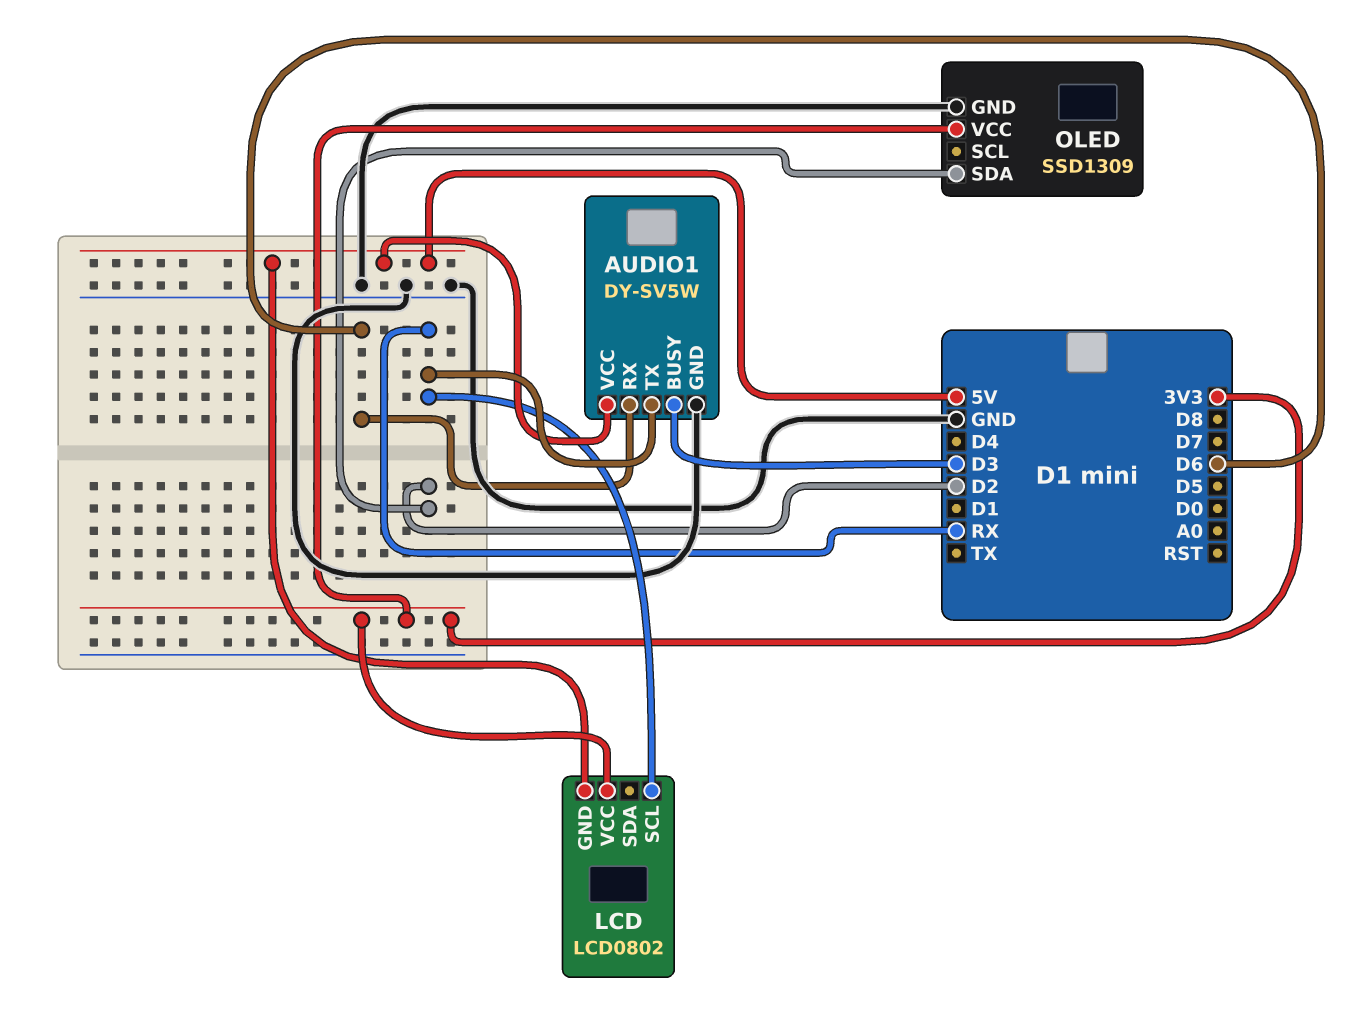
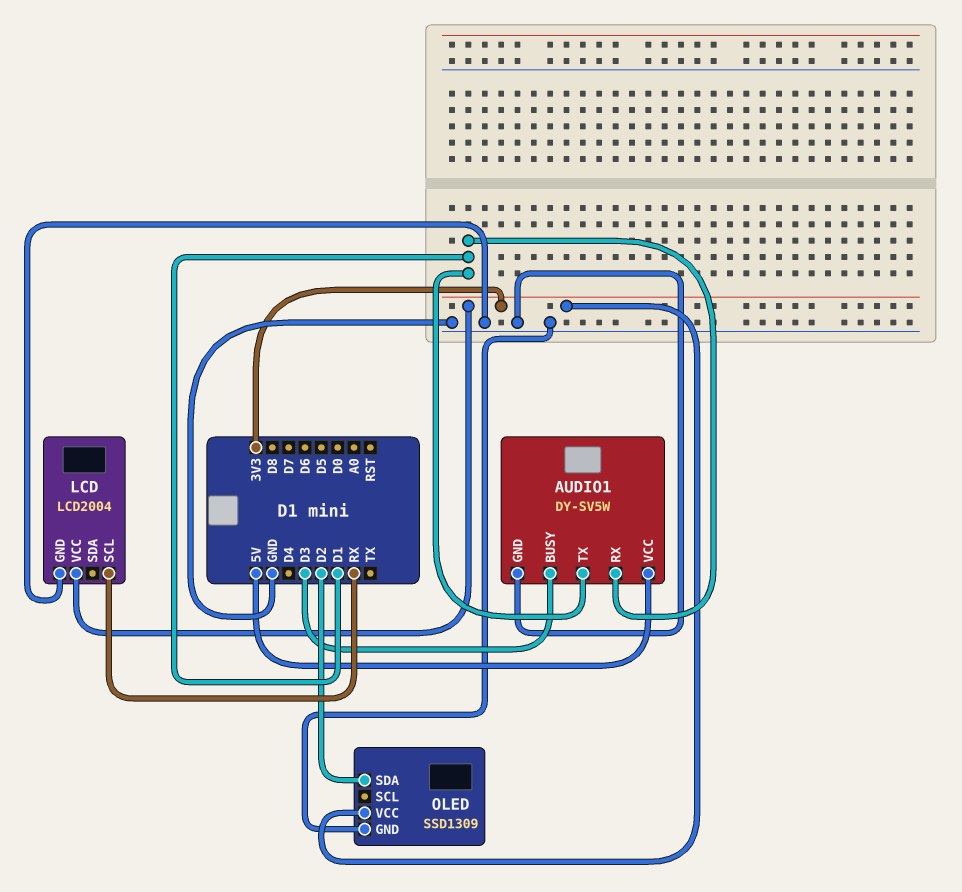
AUDIO1 pin RX: D6 -> D1
AUDIO1 pin TX: RX -> D1
LCD: LCD0802 -> LCD2004
LCD pin GND: 5V -> GND

